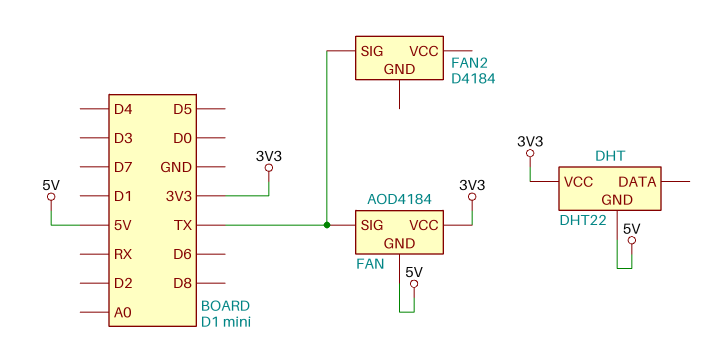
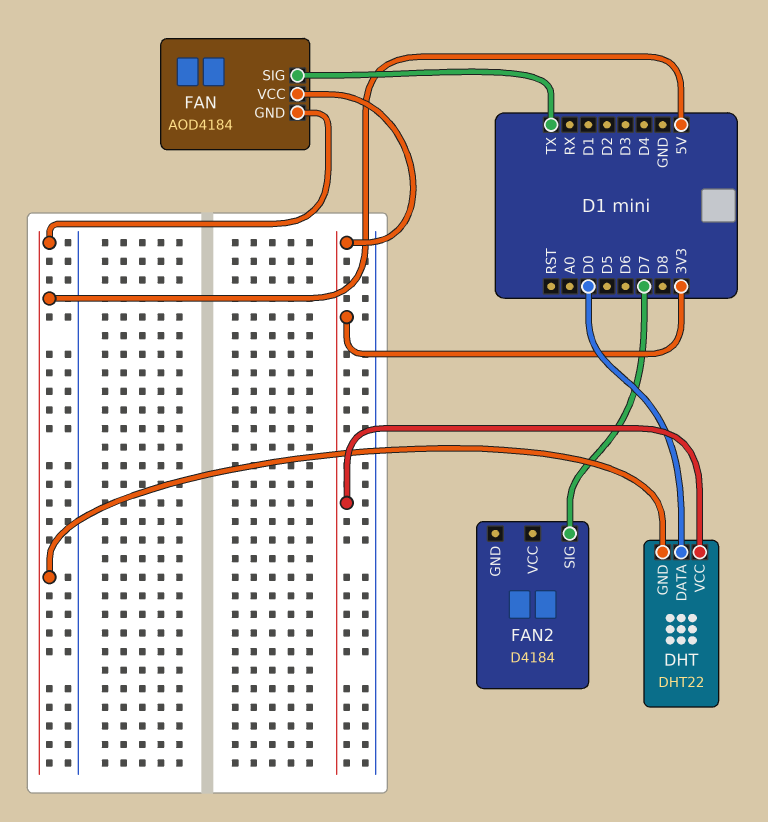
DHT pin DATA: none -> D0
FAN2 pin SIG: TX -> D7

